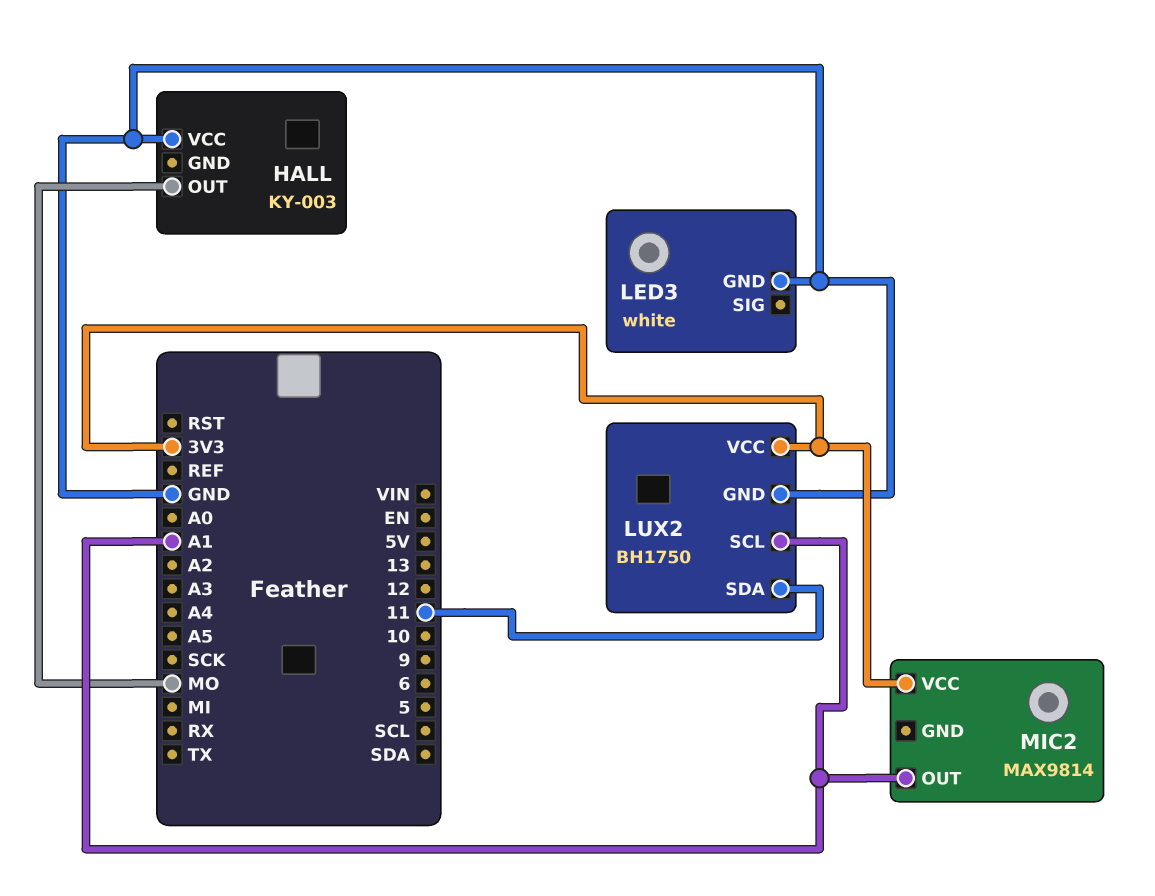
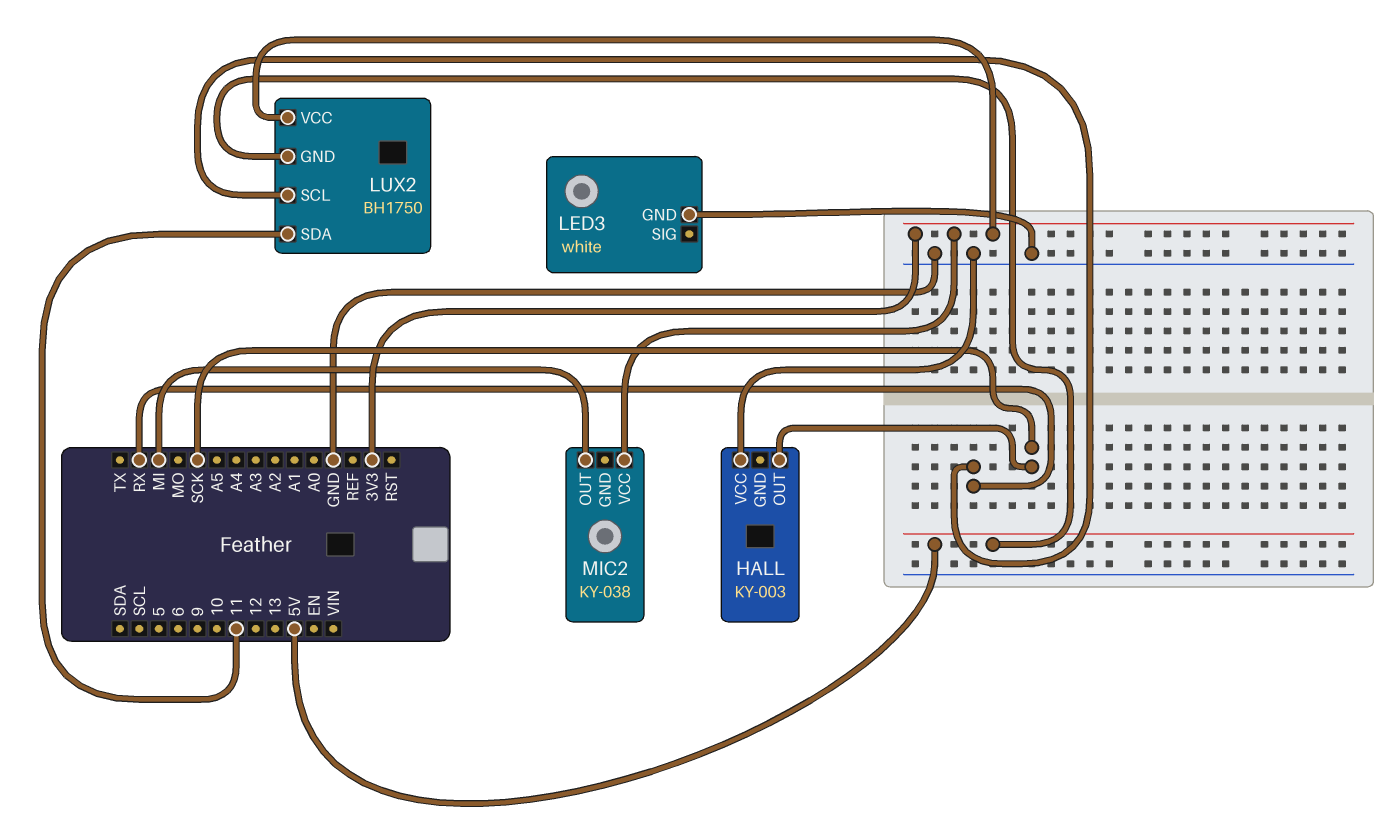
HALL pin OUT: MO -> SCK
LUX2 pin GND: GND -> 5V
LUX2 pin SCL: A1 -> RX
MIC2: MAX9814 -> KY-038
MIC2 pin OUT: A1 -> MI

